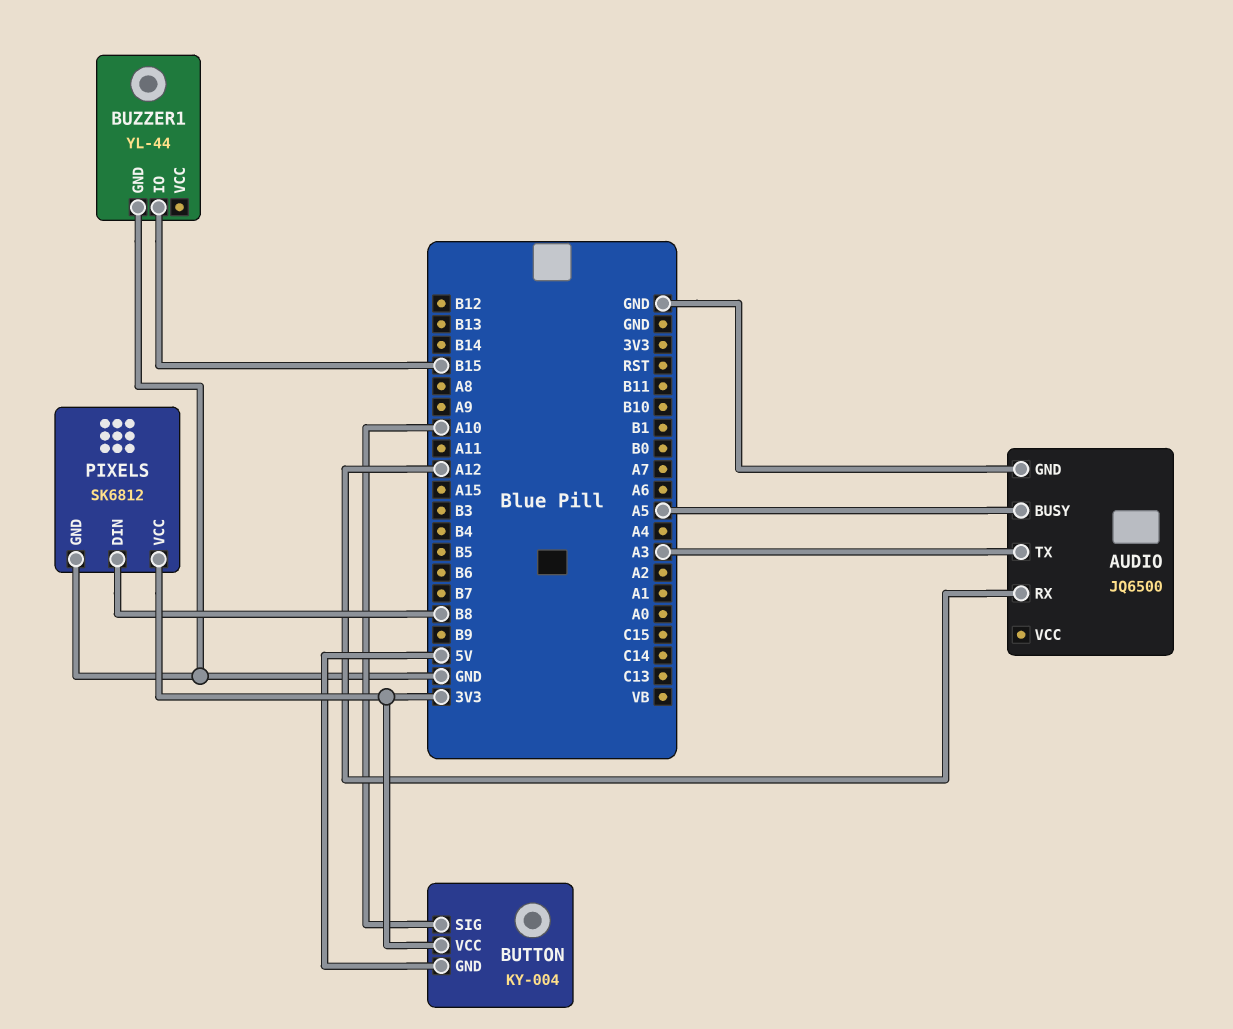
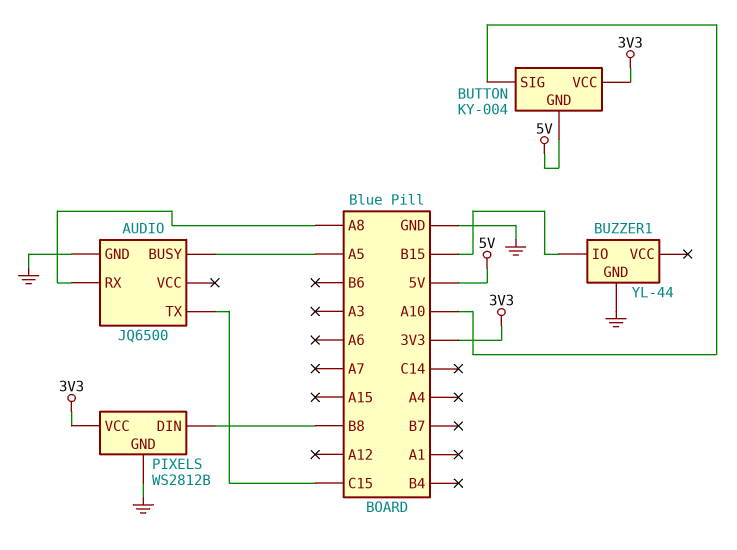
AUDIO pin RX: A12 -> A8
AUDIO pin TX: A3 -> C15
PIXELS: SK6812 -> WS2812B

